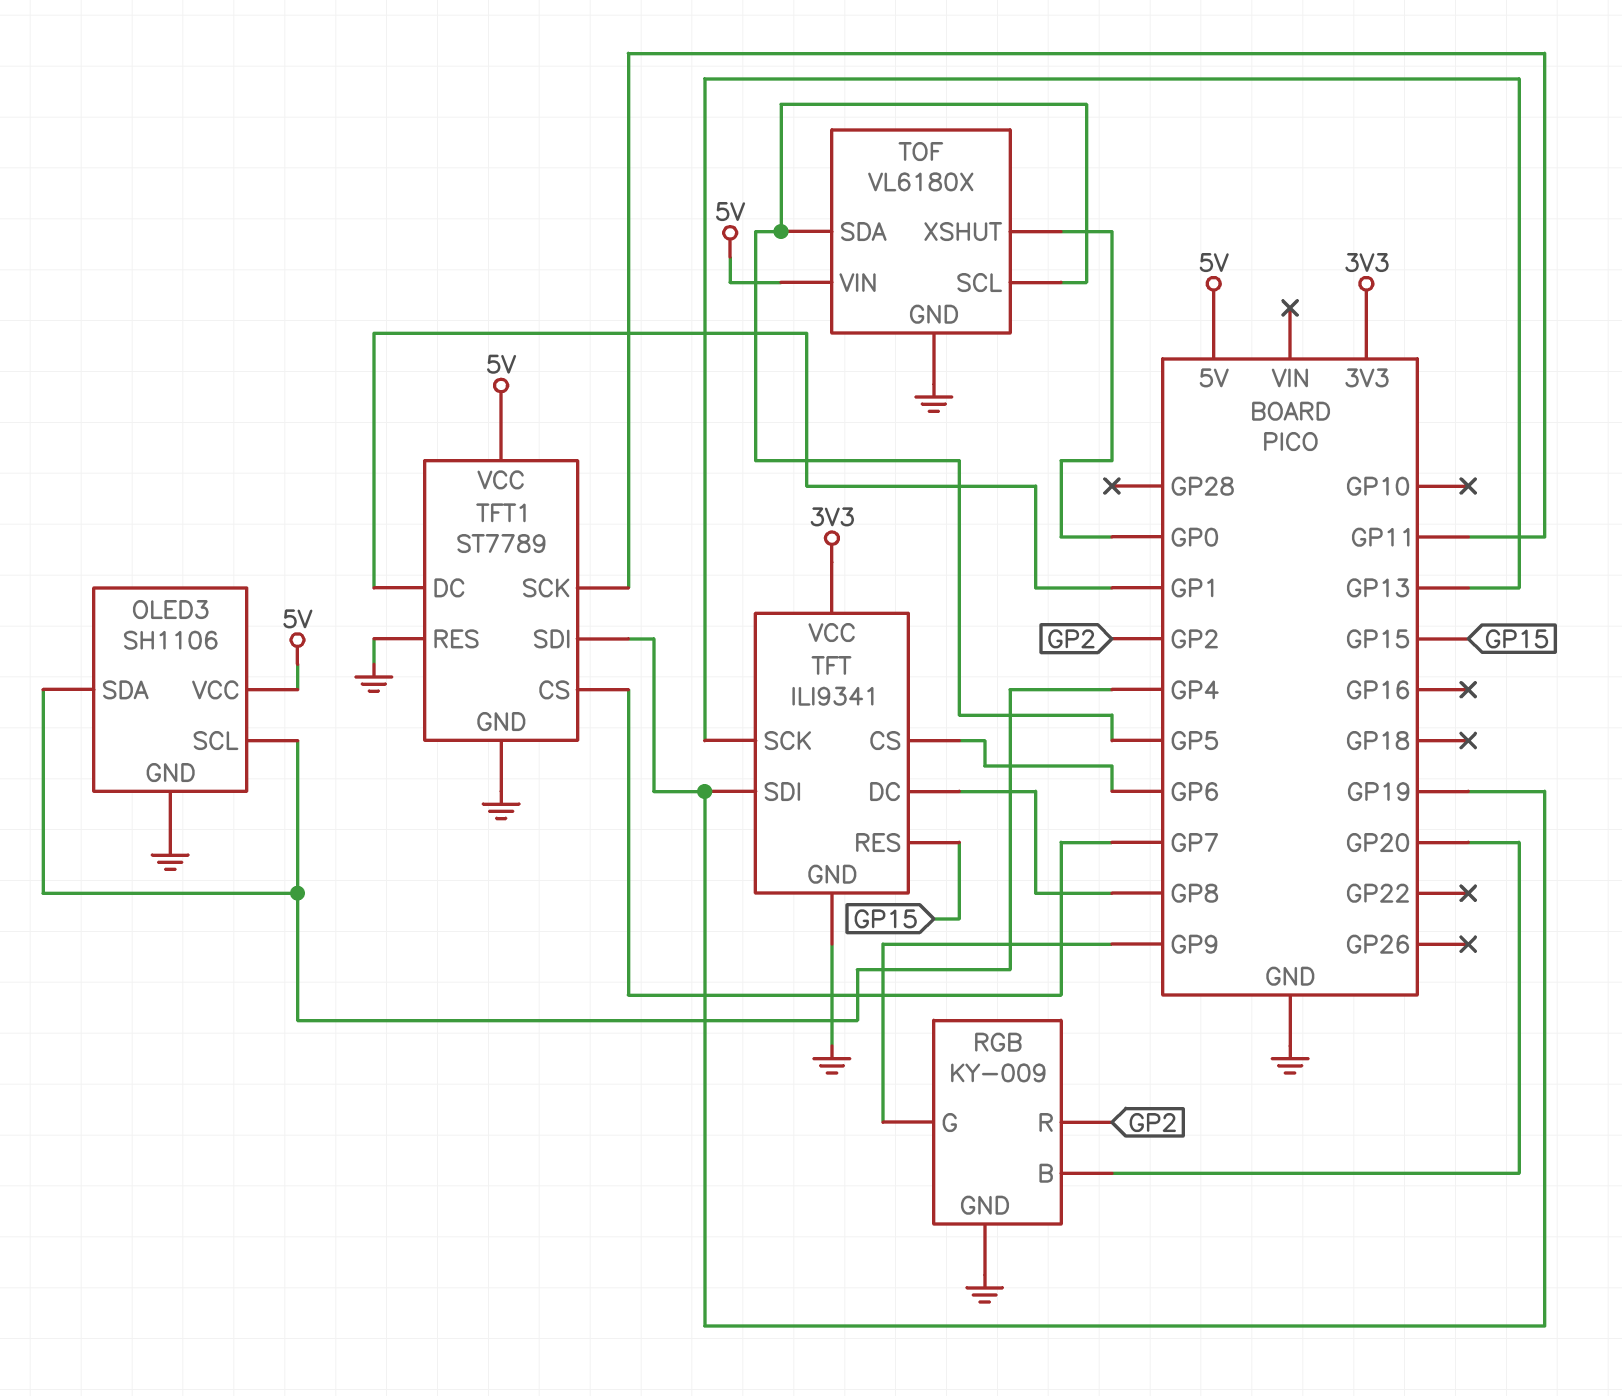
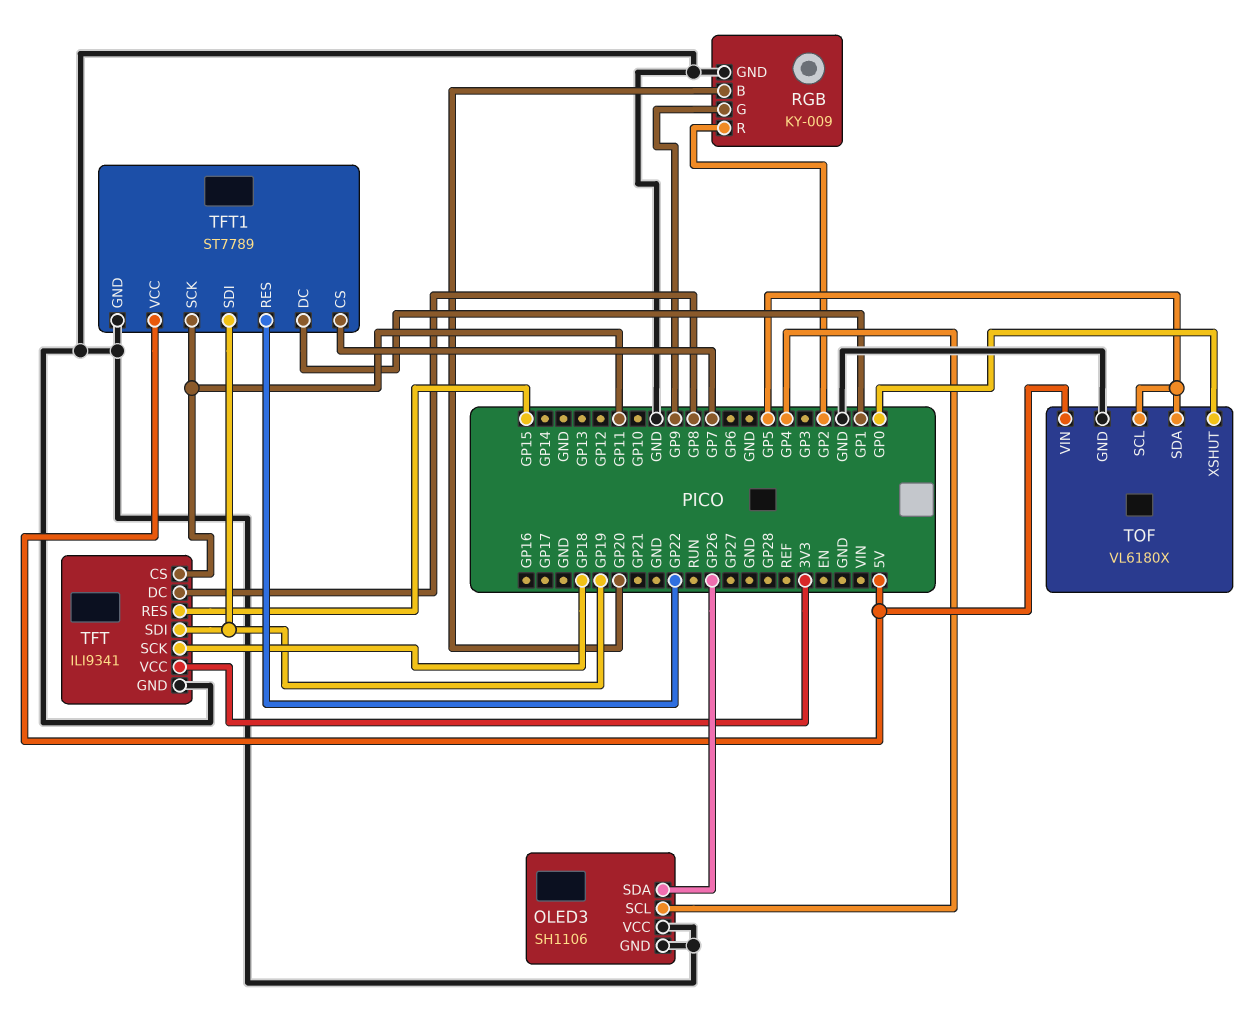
OLED3 pin SDA: GP4 -> GP26
OLED3 pin VCC: 5V -> GND
TFT pin CS: GP6 -> GP11
TFT pin SCK: GP13 -> GP18
TFT1 pin RES: GND -> GP22

